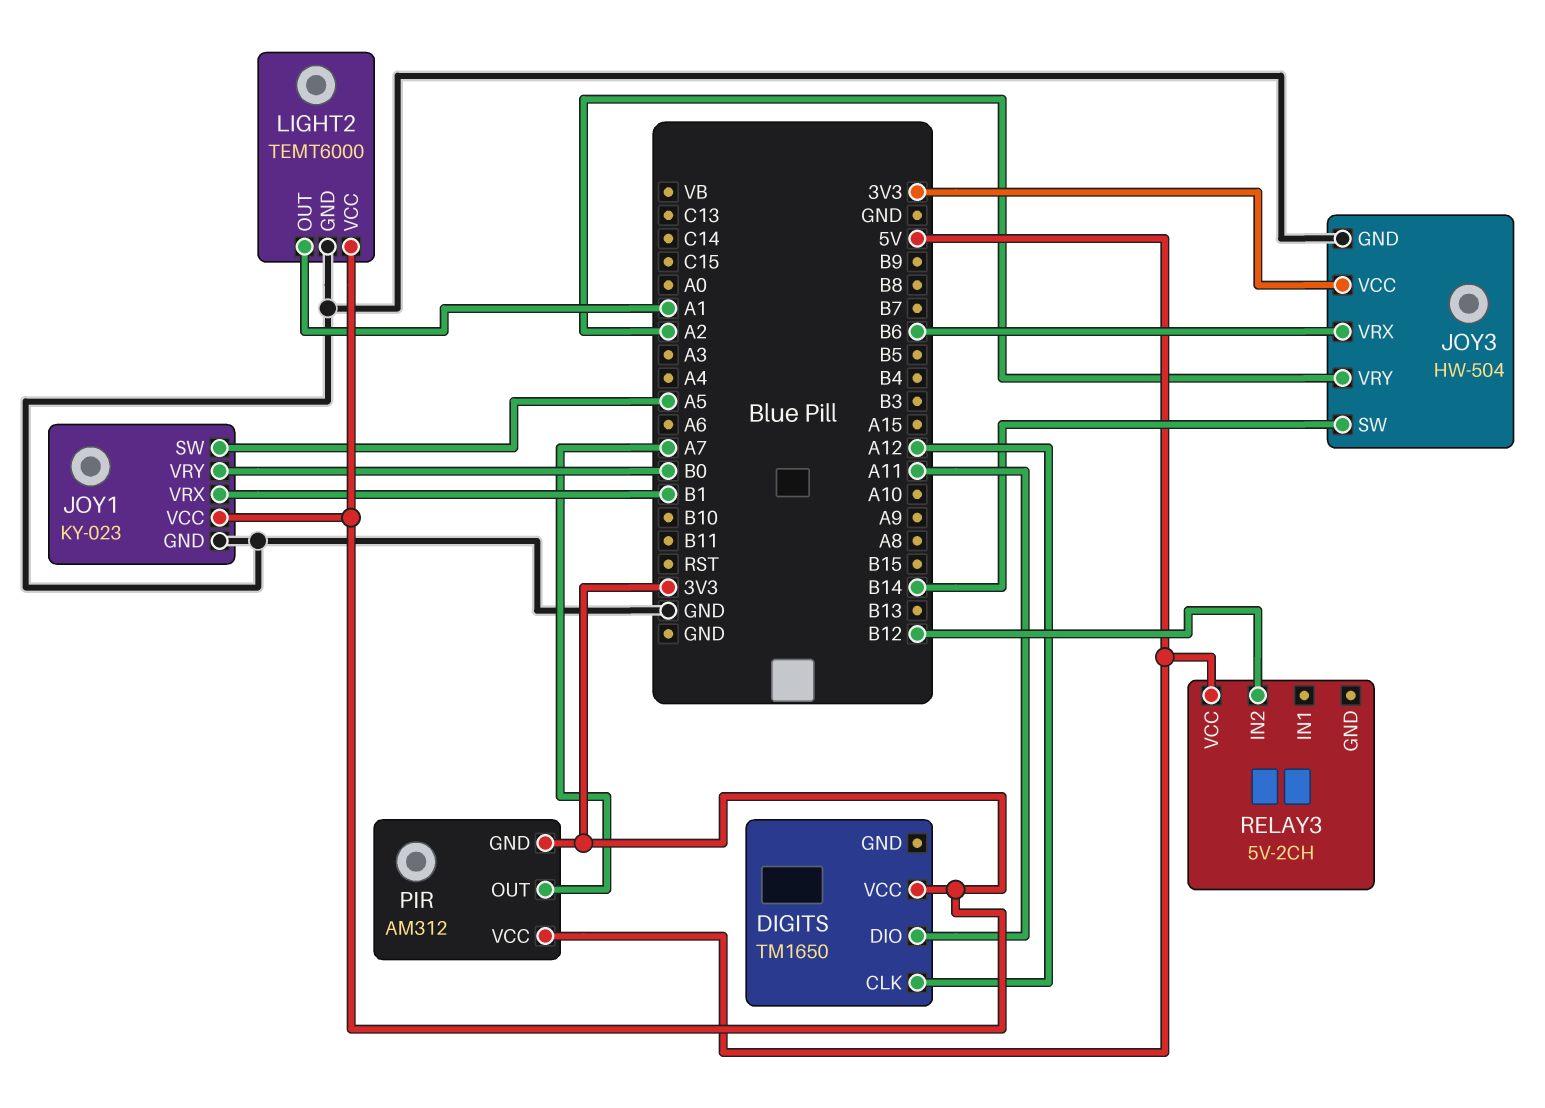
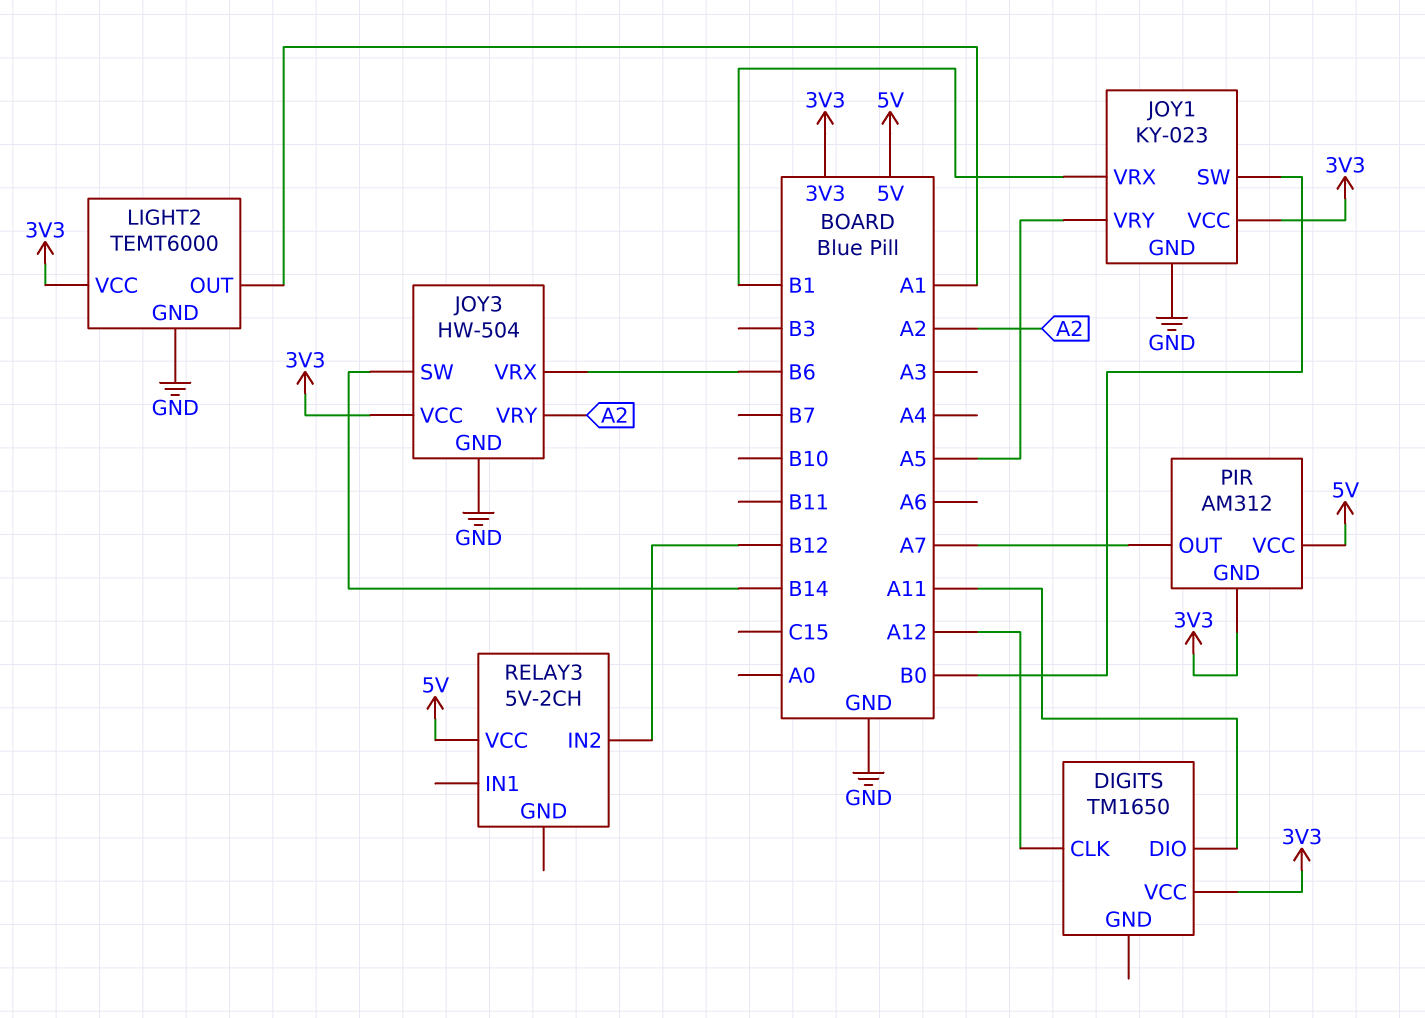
JOY1 pin SW: A5 -> B0
JOY1 pin VRY: B0 -> A5

